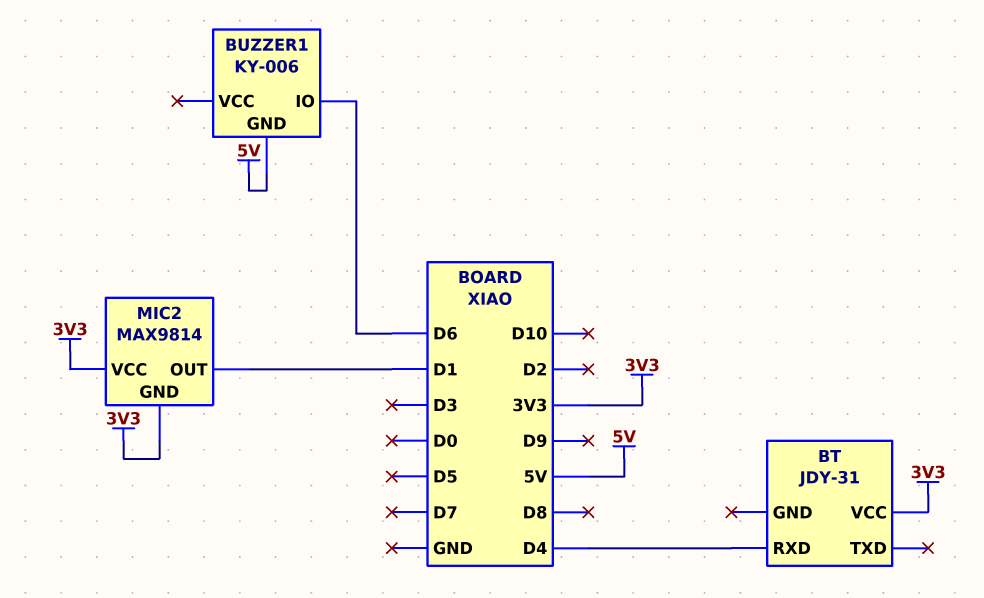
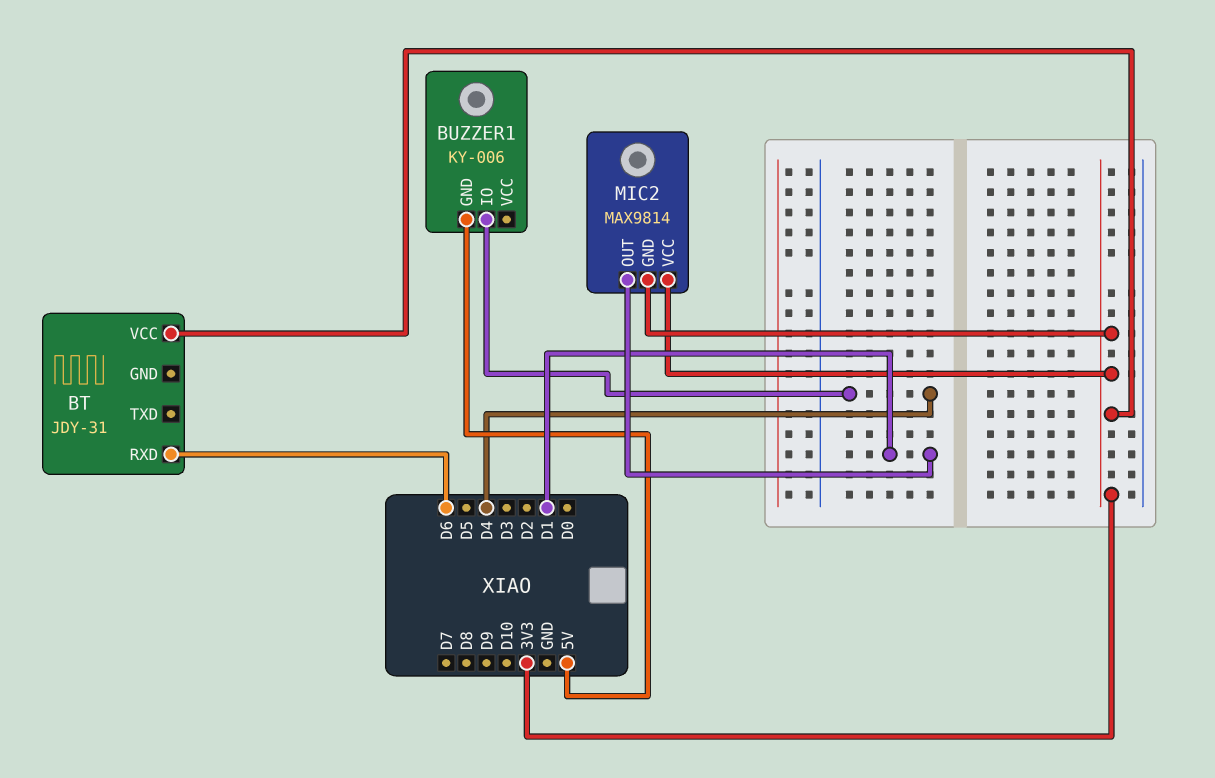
BT pin RXD: D4 -> D6
BUZZER1 pin IO: D6 -> D4

